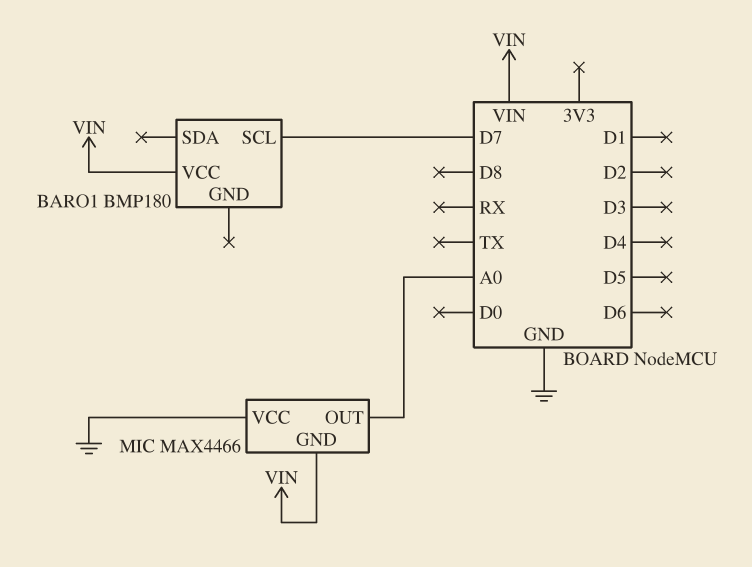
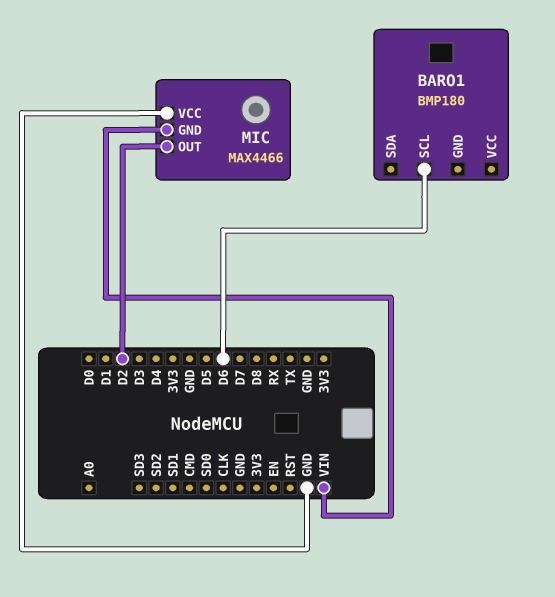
BARO1 pin SCL: D7 -> D6
BARO1 pin VCC: VIN -> none
MIC pin OUT: A0 -> D2

